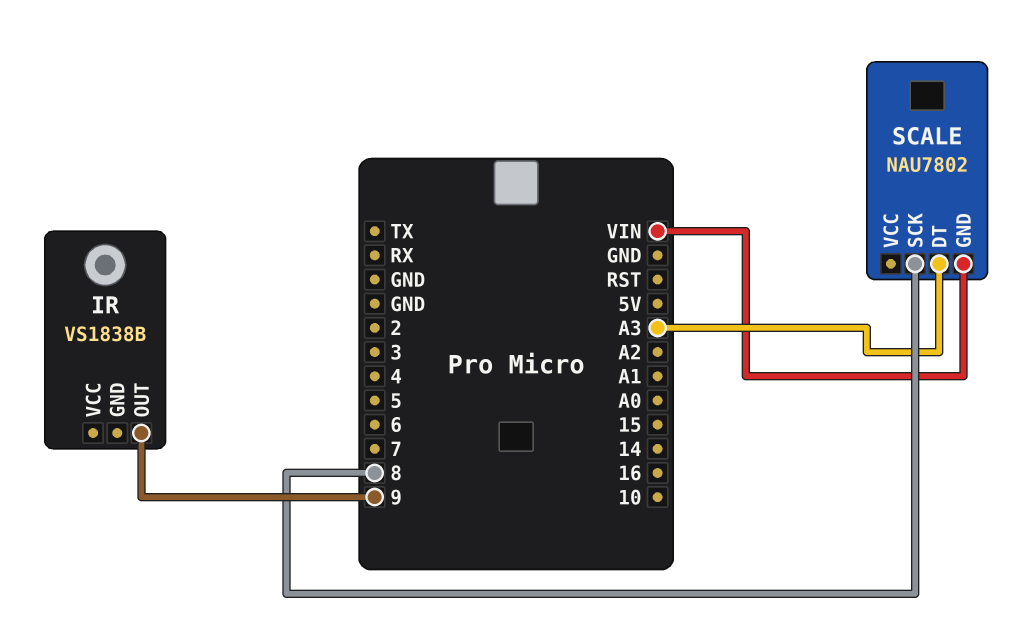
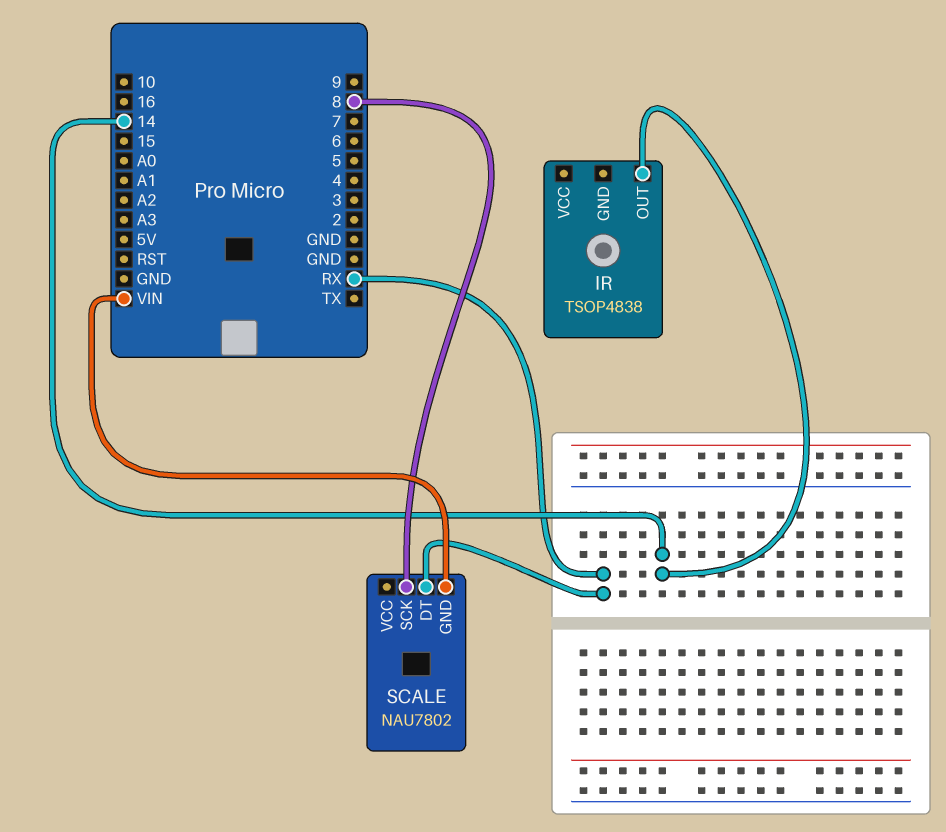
IR: VS1838B -> TSOP4838
IR pin OUT: 9 -> 14
SCALE pin DT: A3 -> RX

